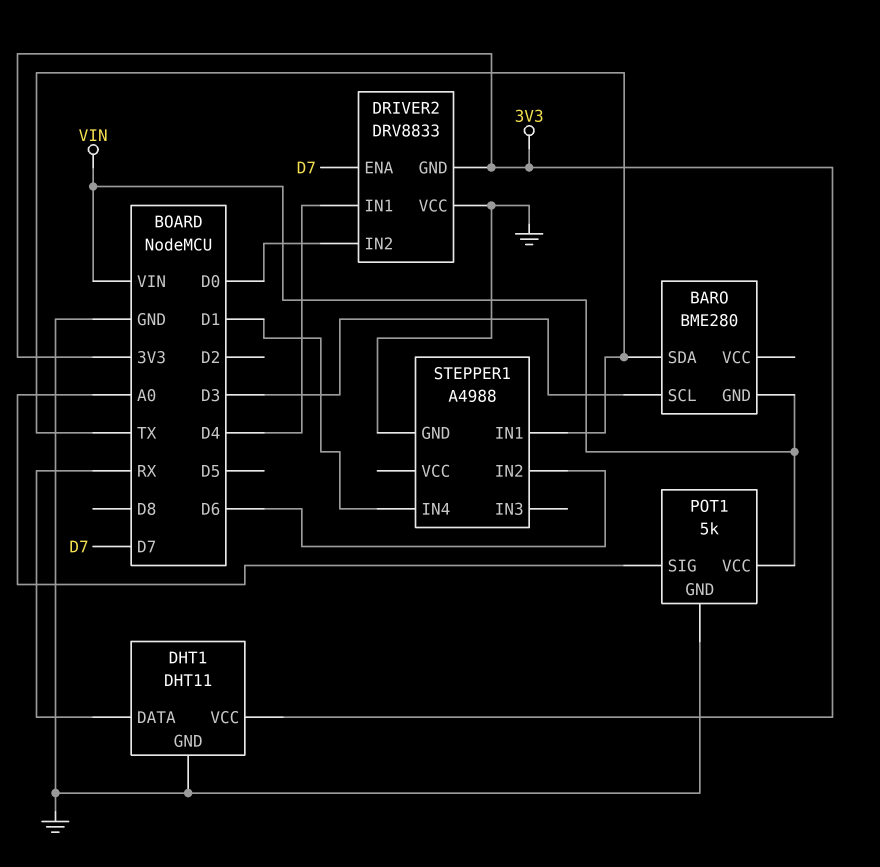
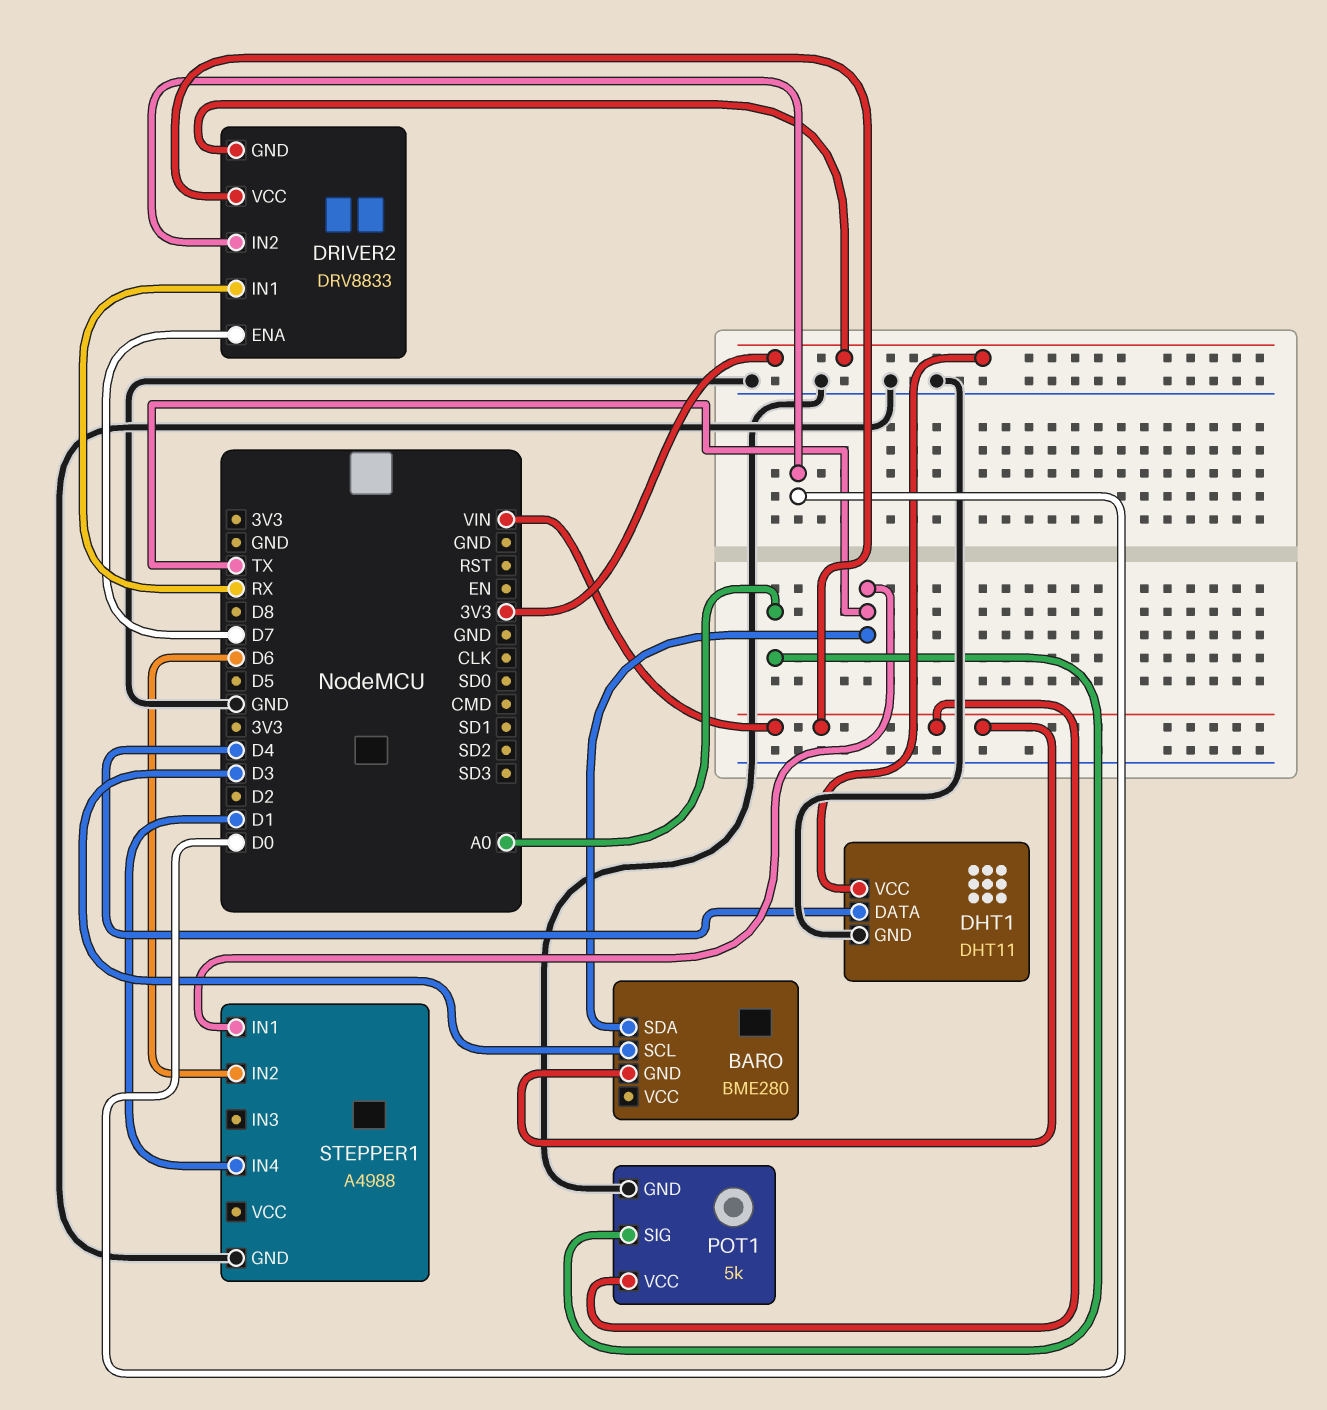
DHT1 pin DATA: RX -> D4
DRIVER2 pin IN1: D4 -> RX
DRIVER2 pin VCC: GND -> VIN

